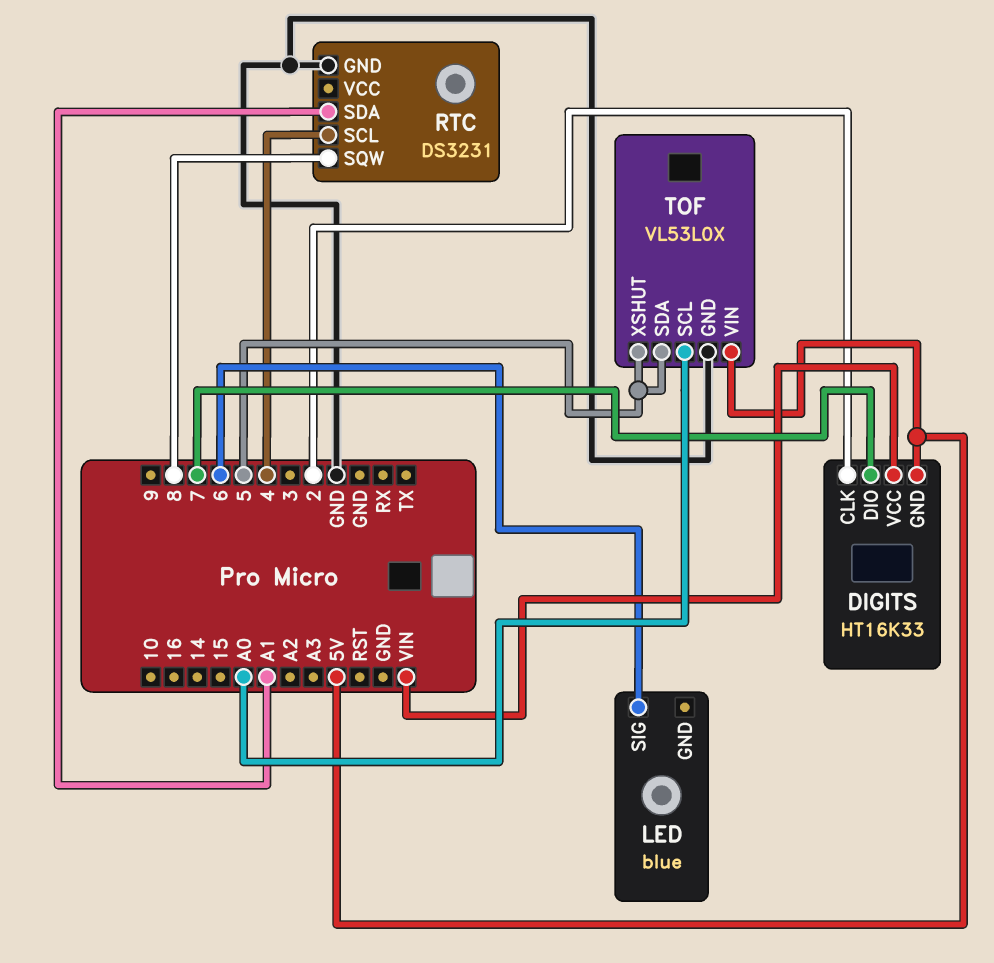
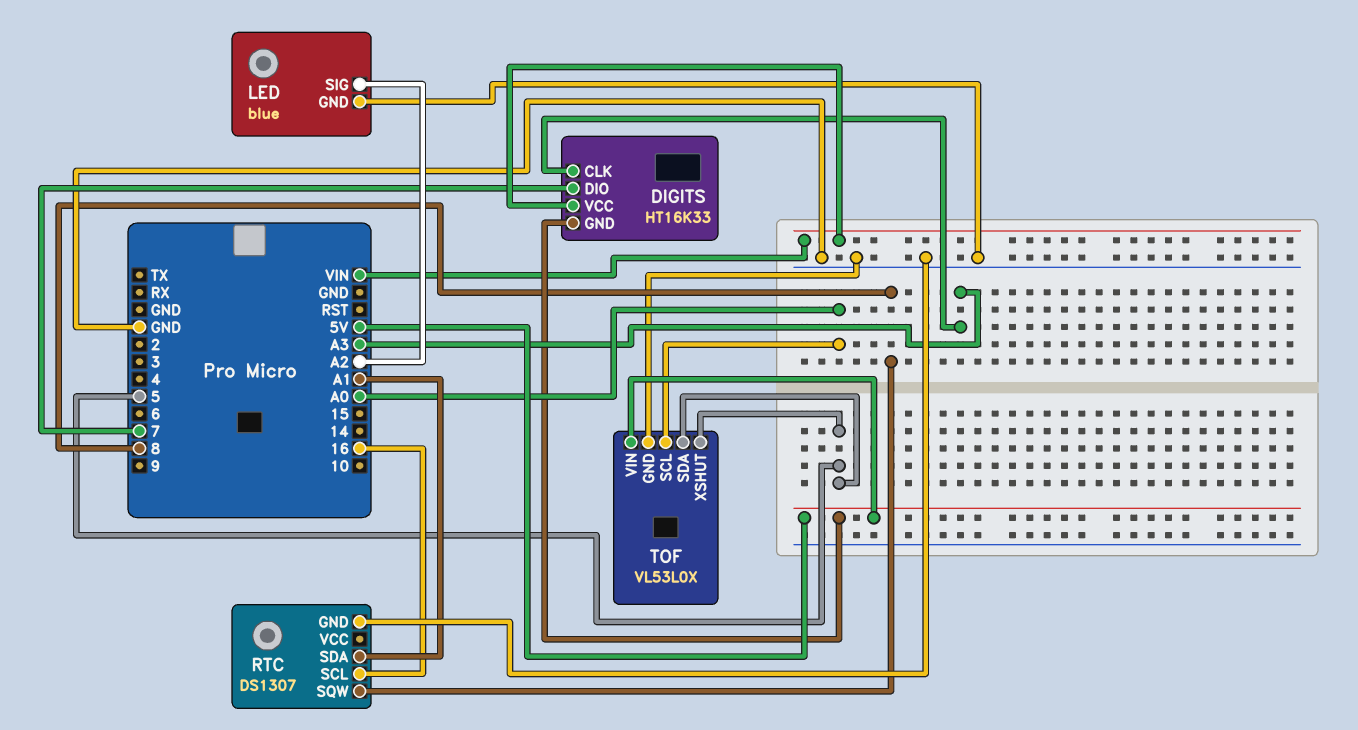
DIGITS pin CLK: 2 -> A3
LED pin GND: none -> GND
LED pin SIG: 6 -> A2
RTC: DS3231 -> DS1307
RTC pin SCL: 4 -> 16

